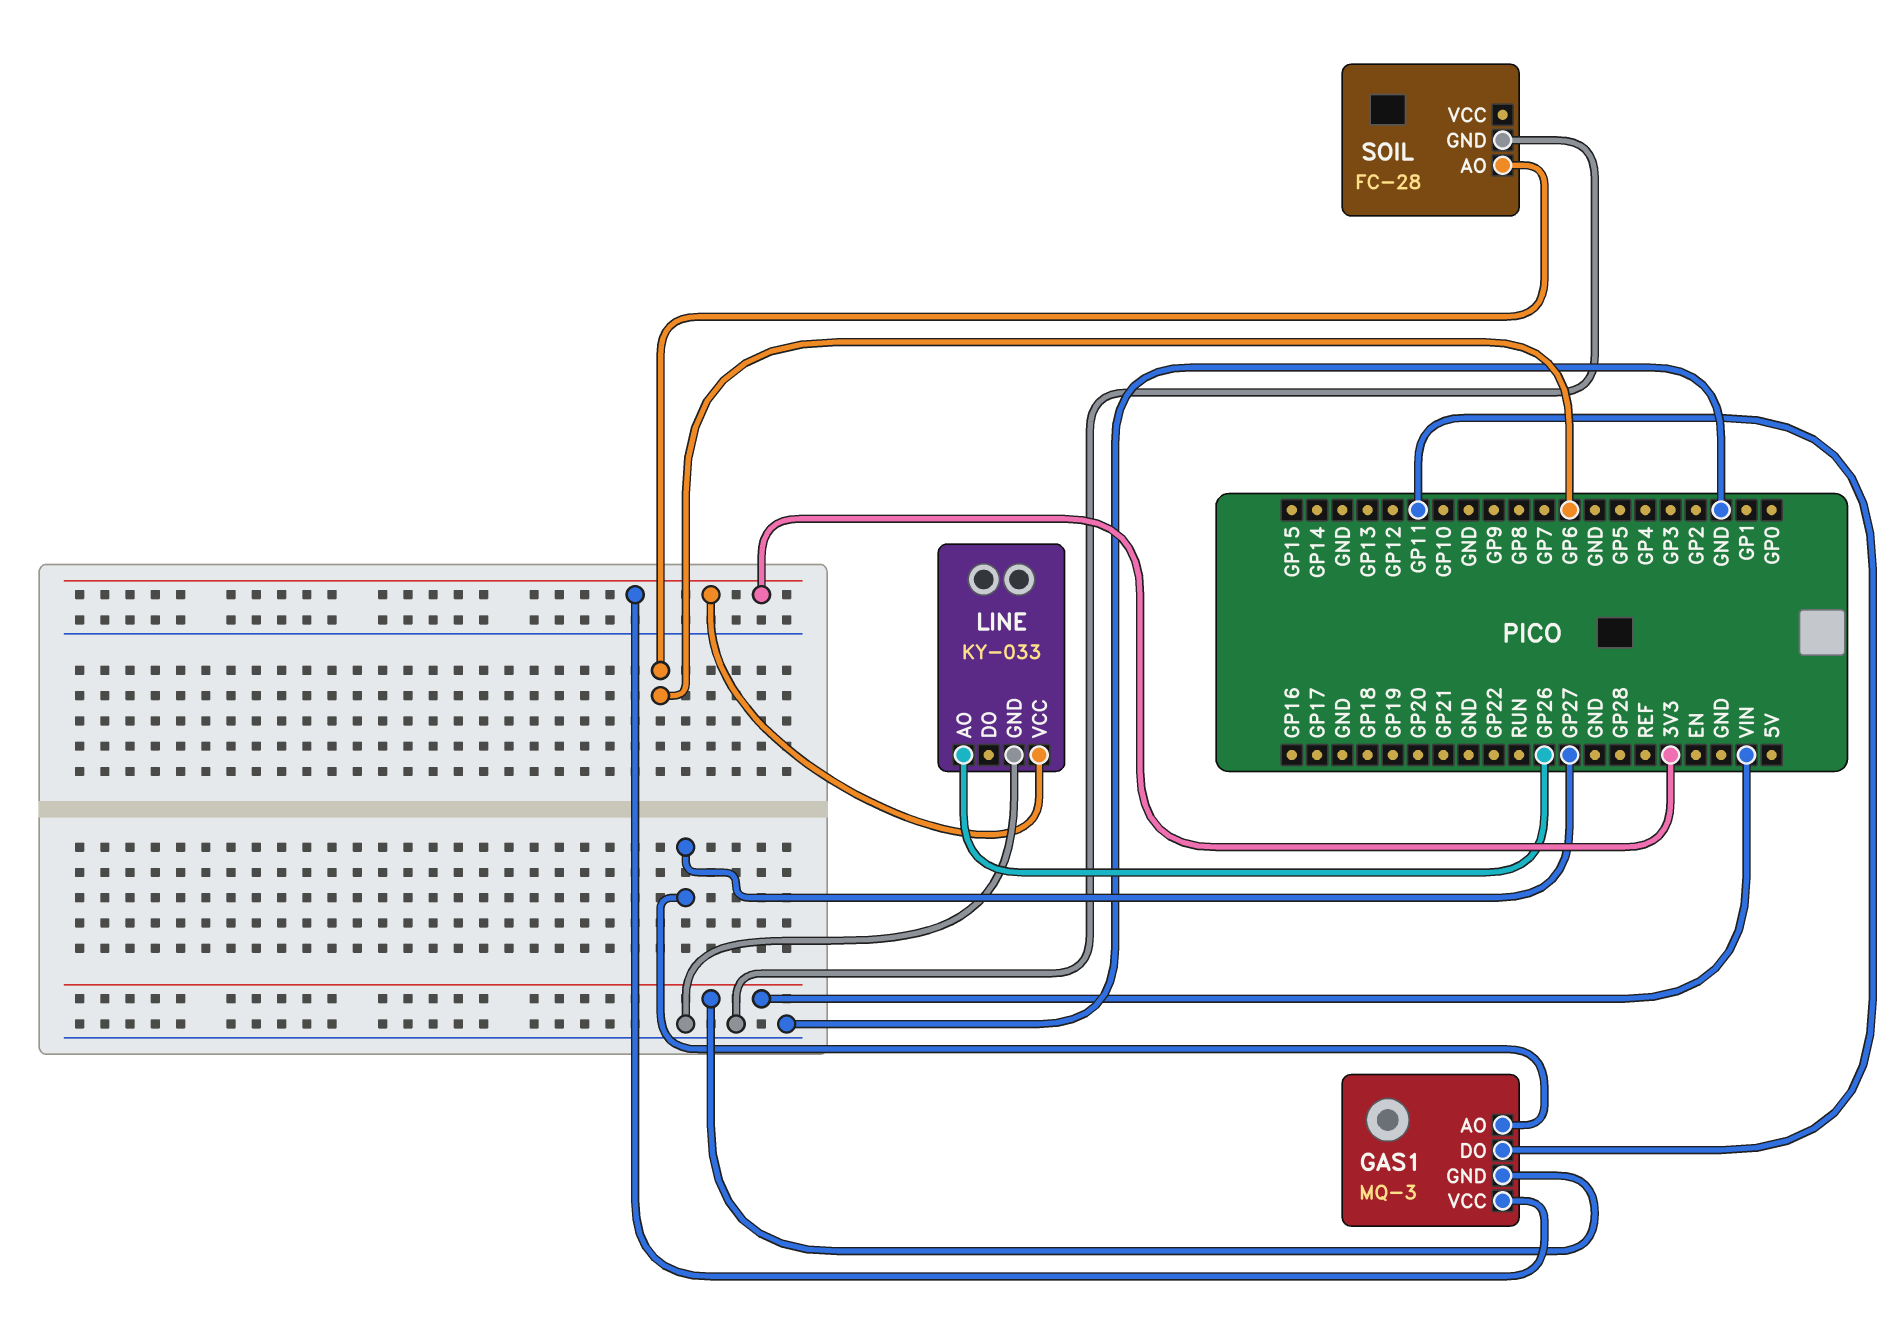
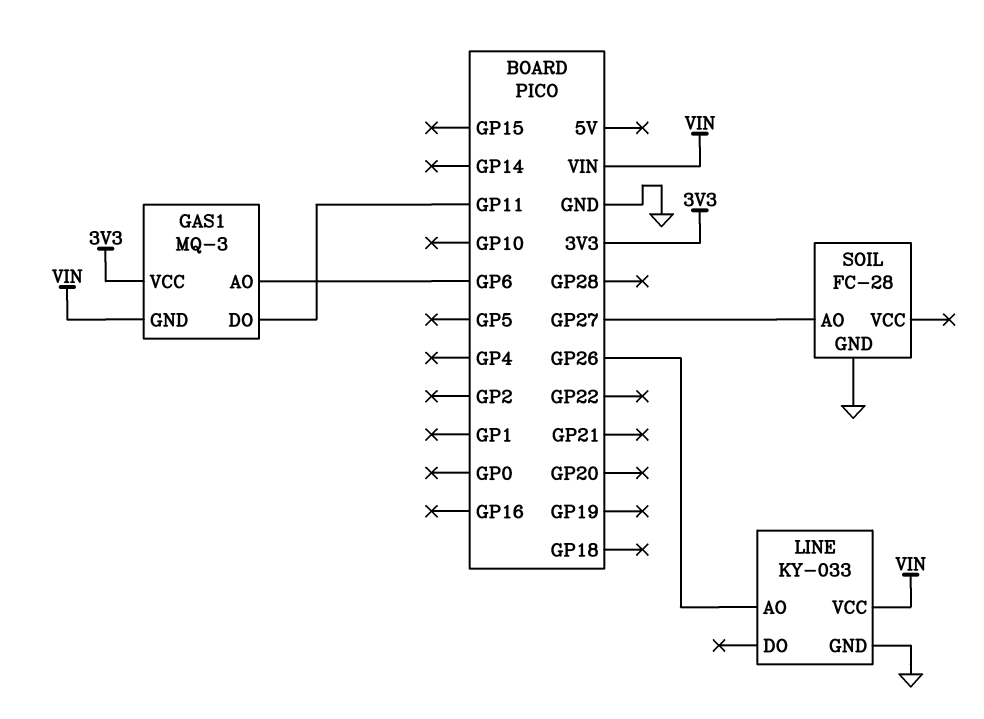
GAS1 pin AO: GP27 -> GP6
LINE pin VCC: 3V3 -> VIN
SOIL pin AO: GP6 -> GP27

